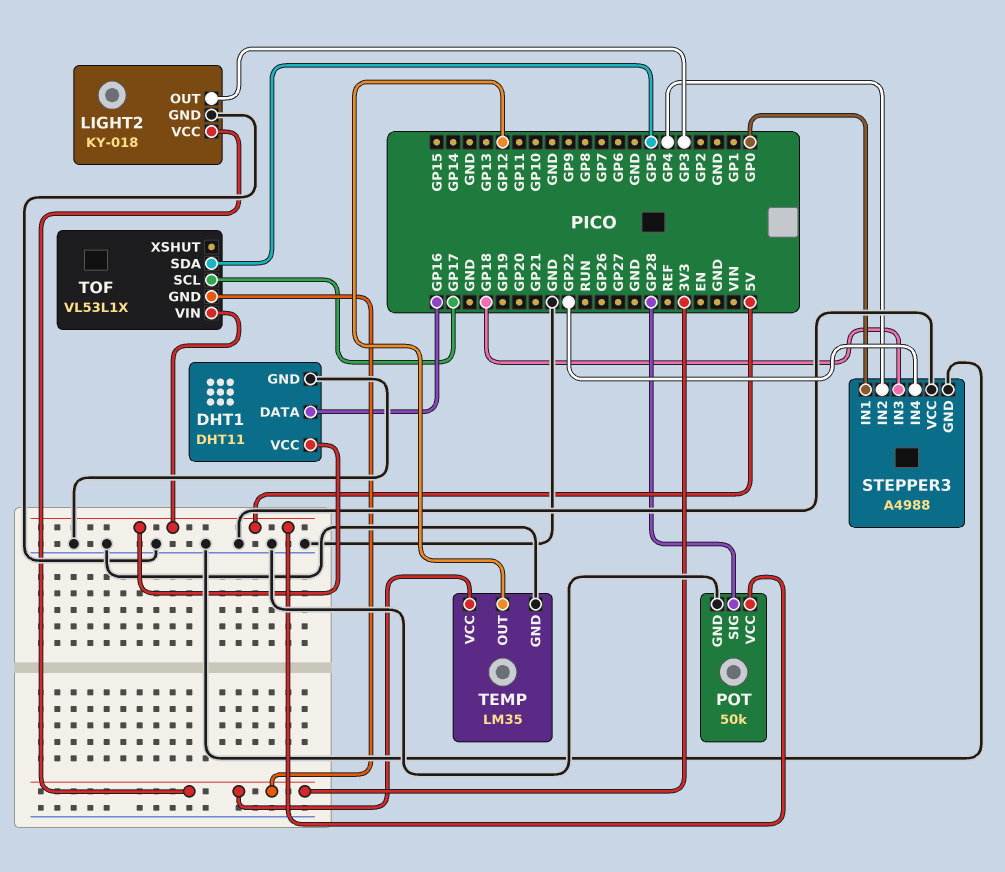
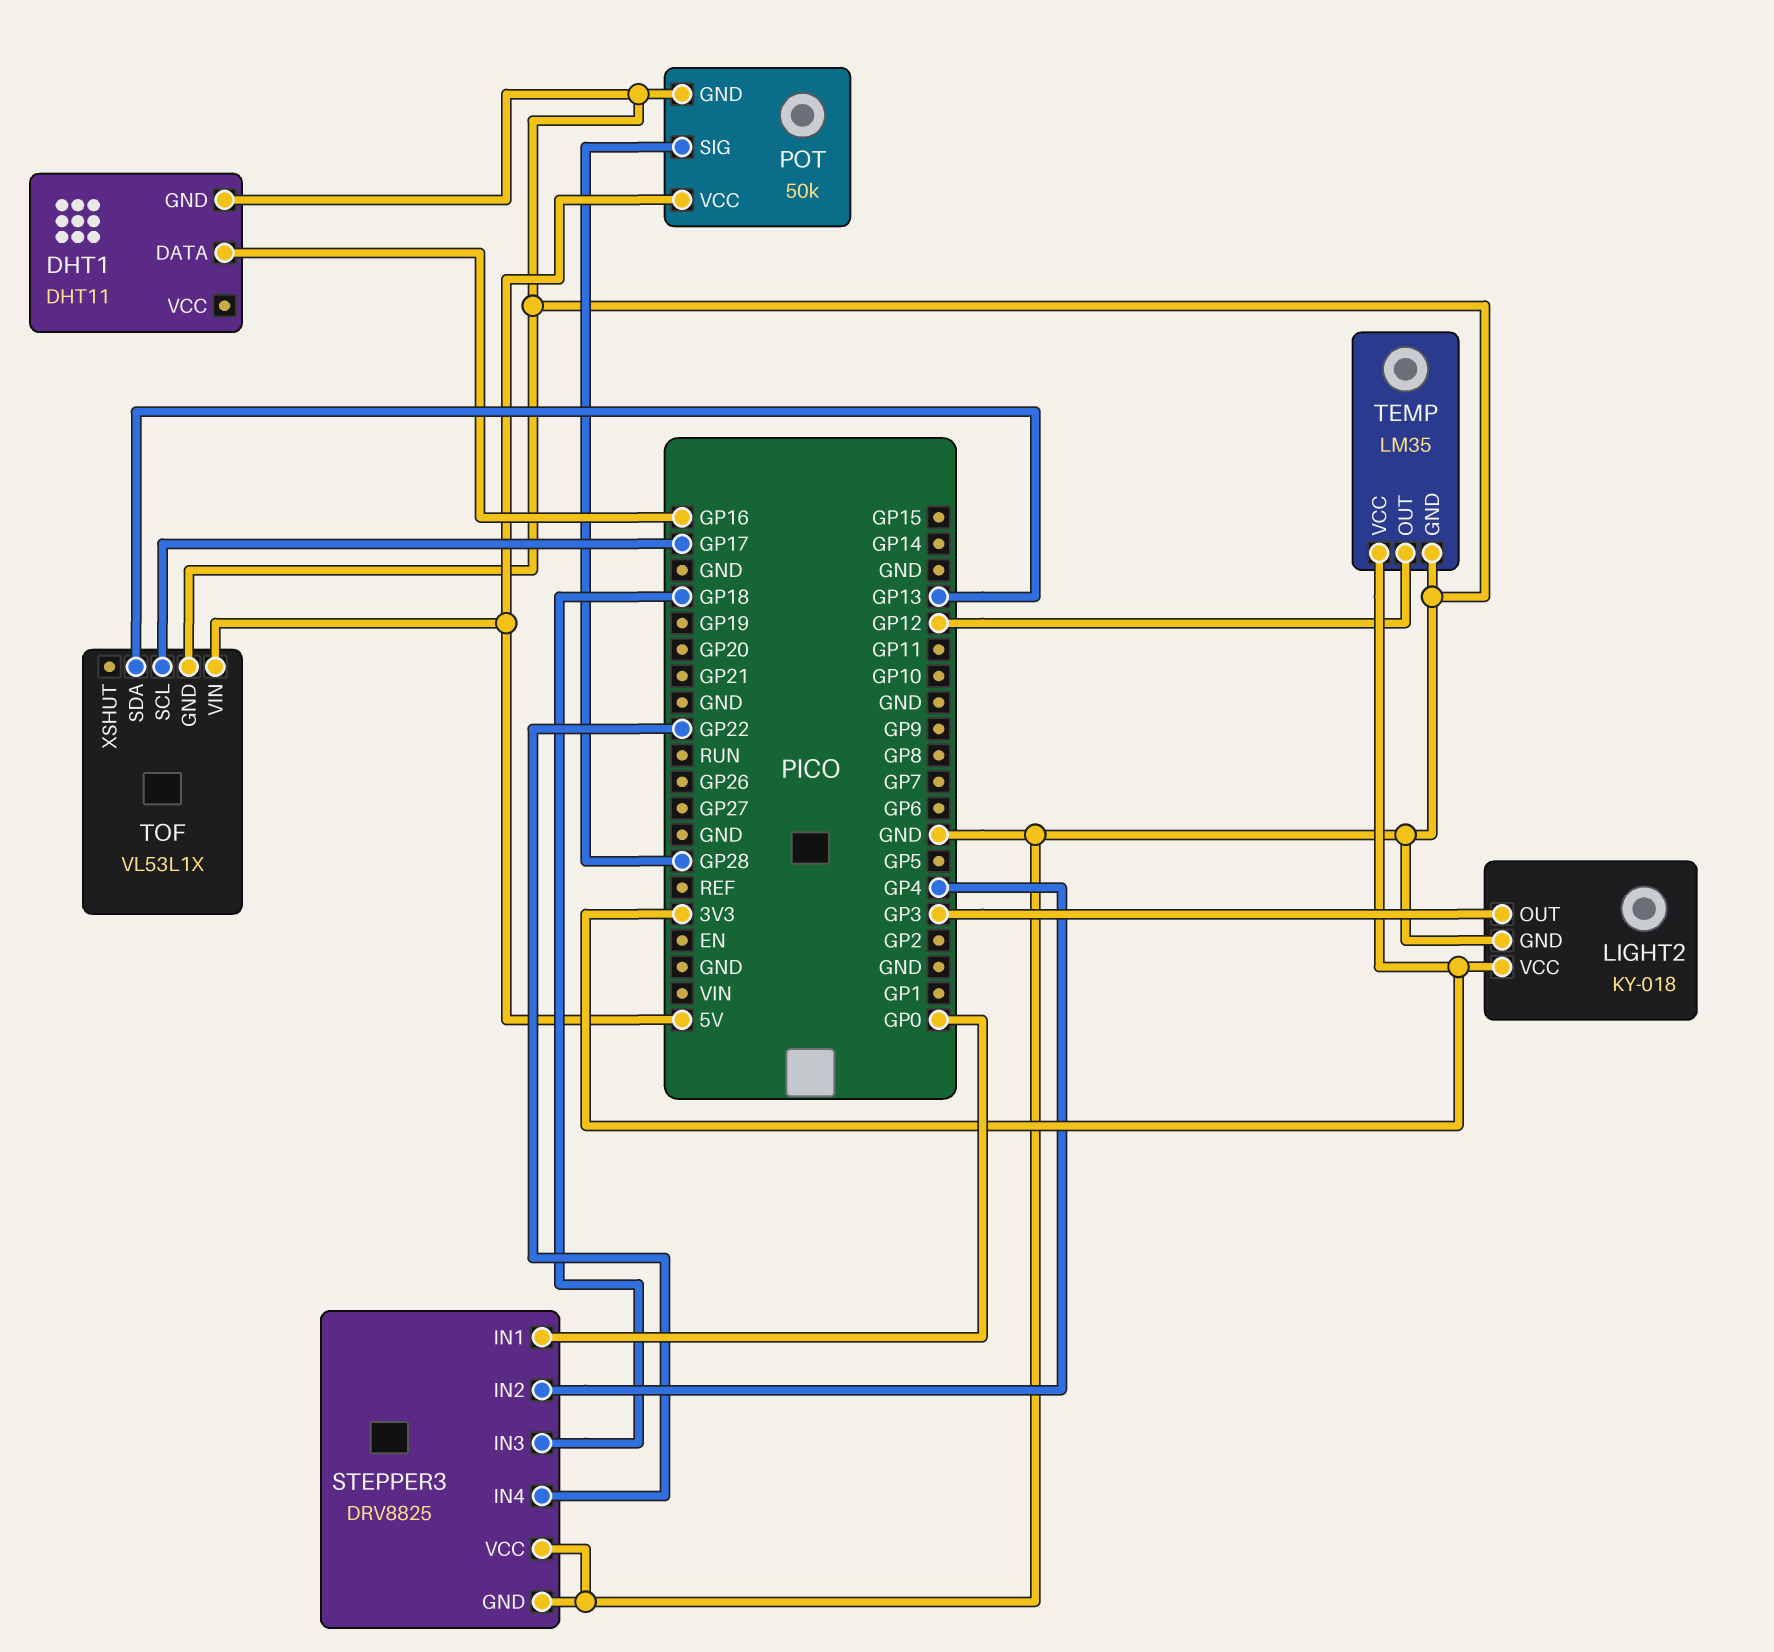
DHT1 pin VCC: 5V -> none
STEPPER3: A4988 -> DRV8825
TOF pin GND: 3V3 -> GND
TOF pin SDA: GP5 -> GP13

